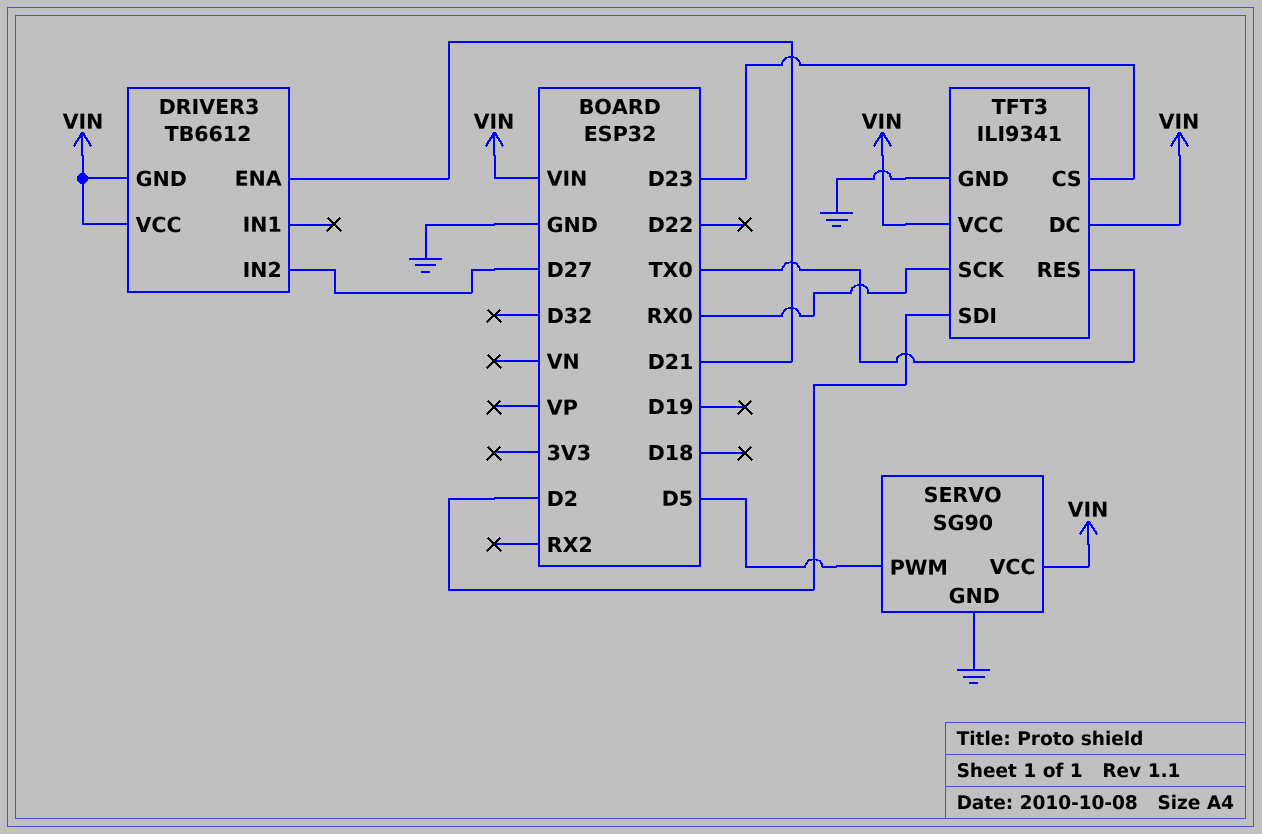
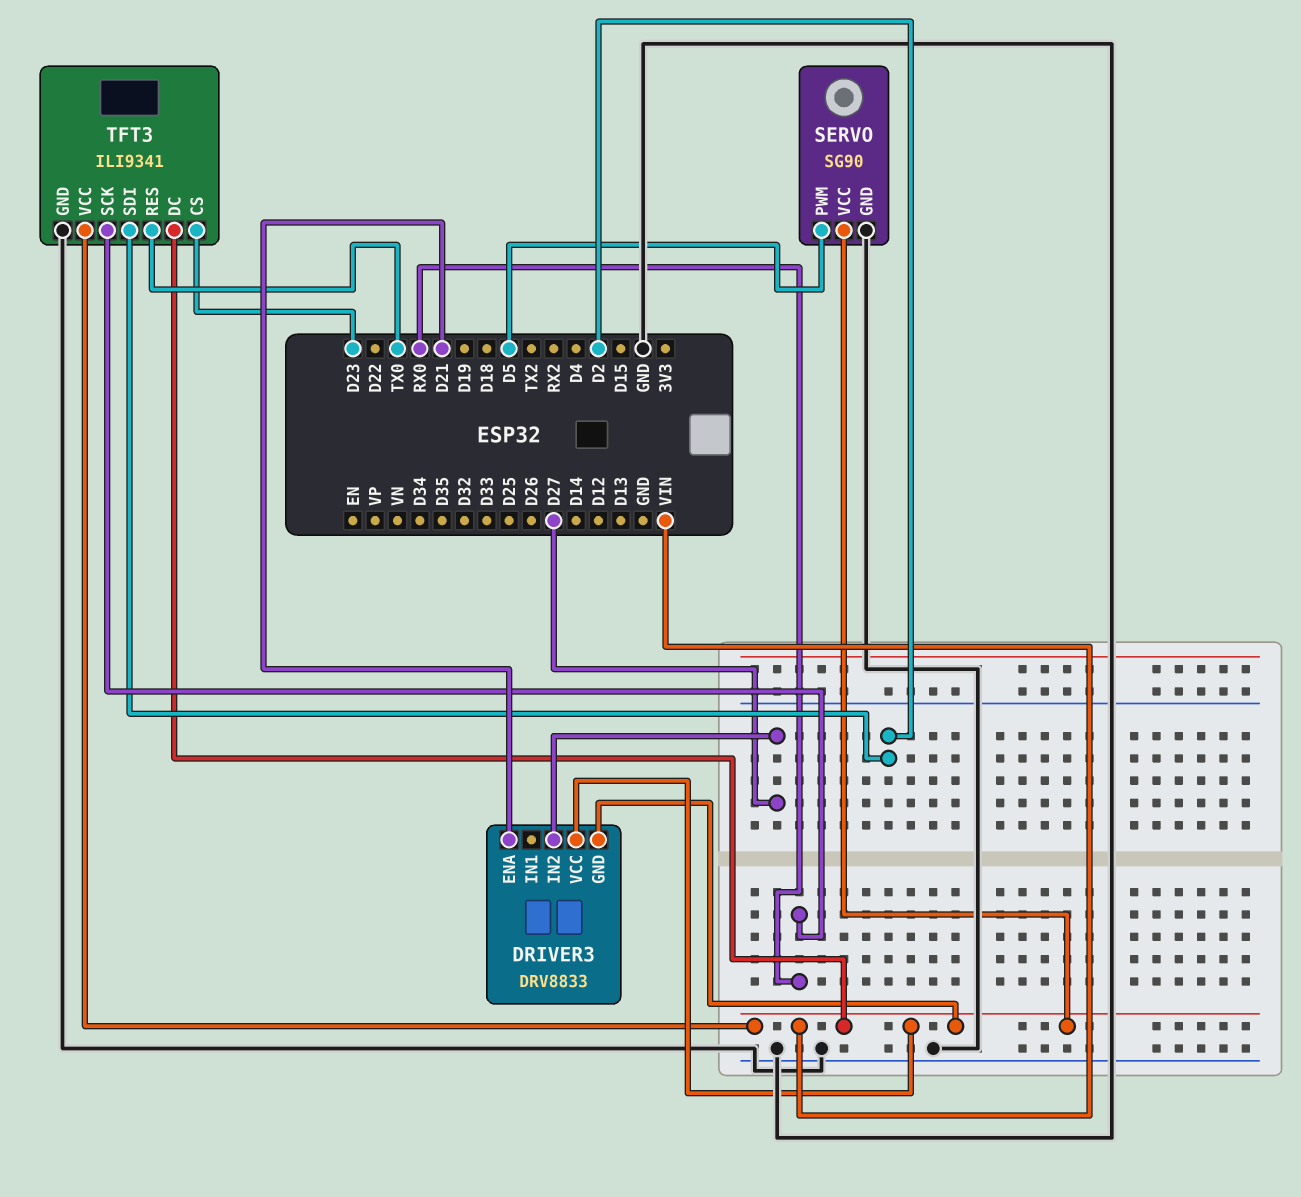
DRIVER3: TB6612 -> DRV8833

